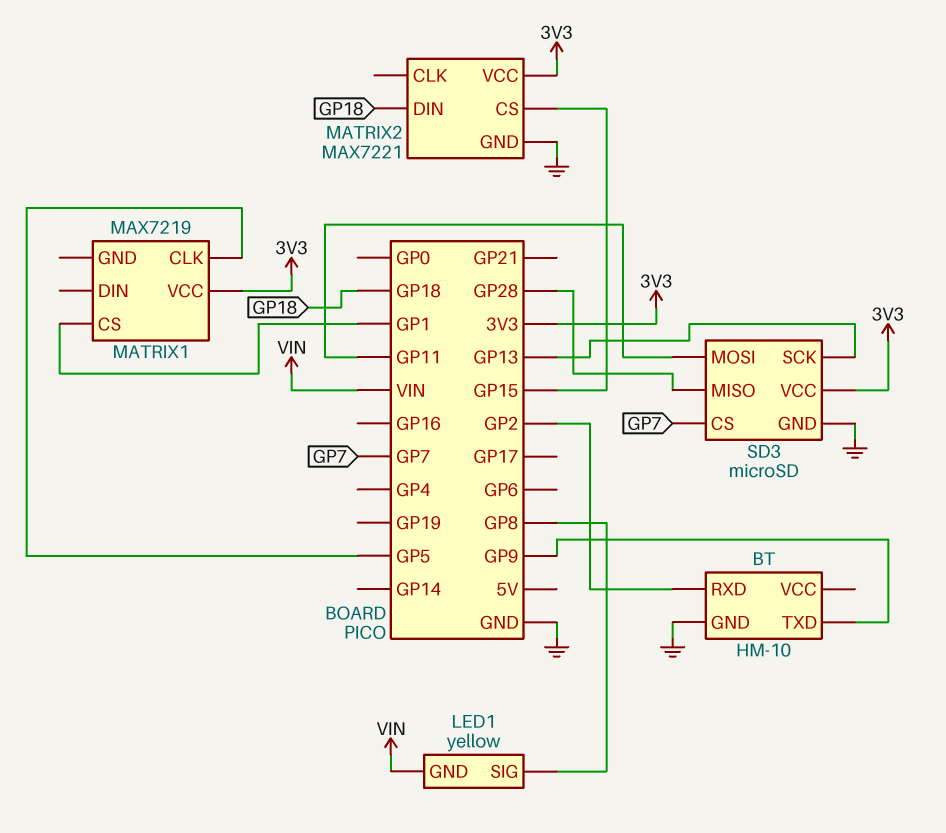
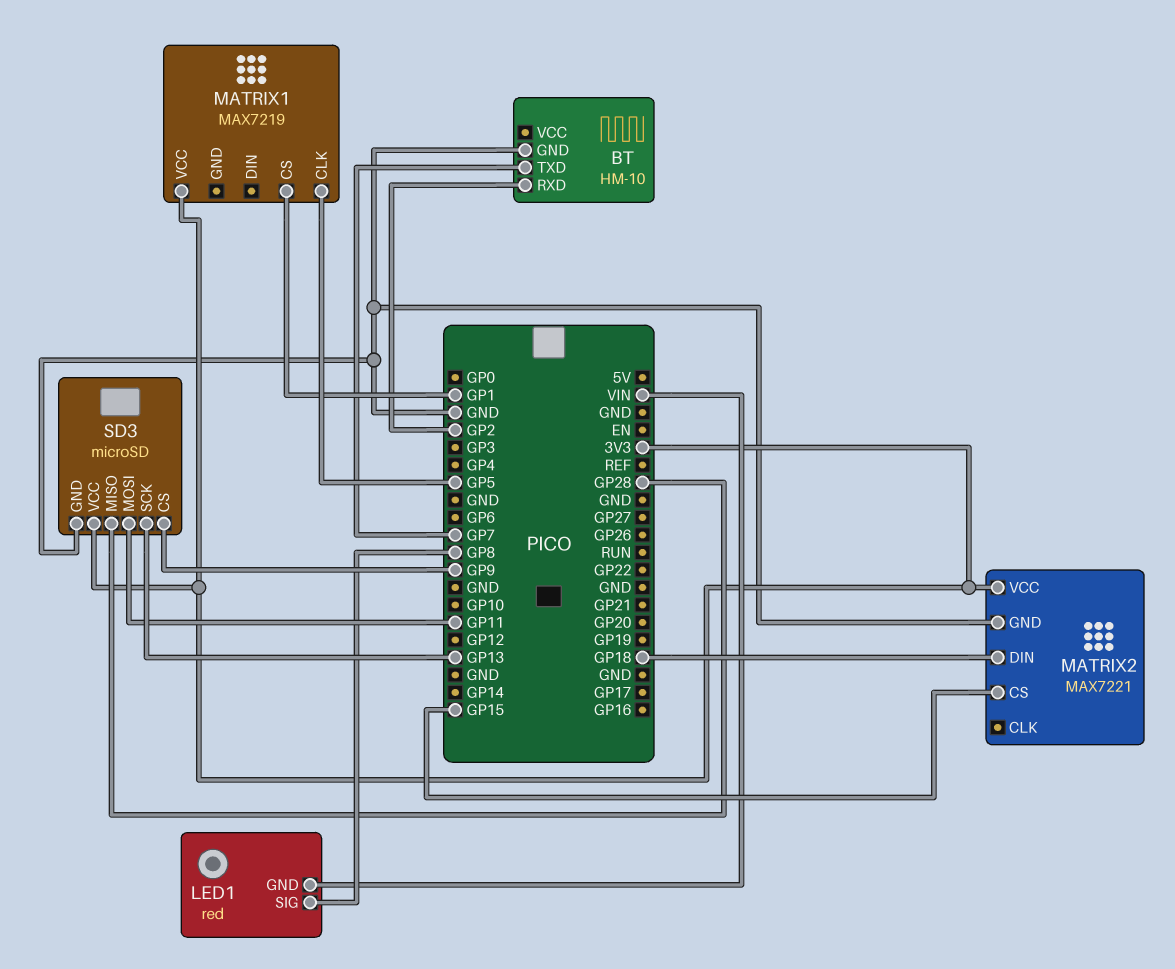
BT pin TXD: GP9 -> GP7
LED1: yellow -> red
SD3 pin CS: GP7 -> GP9

